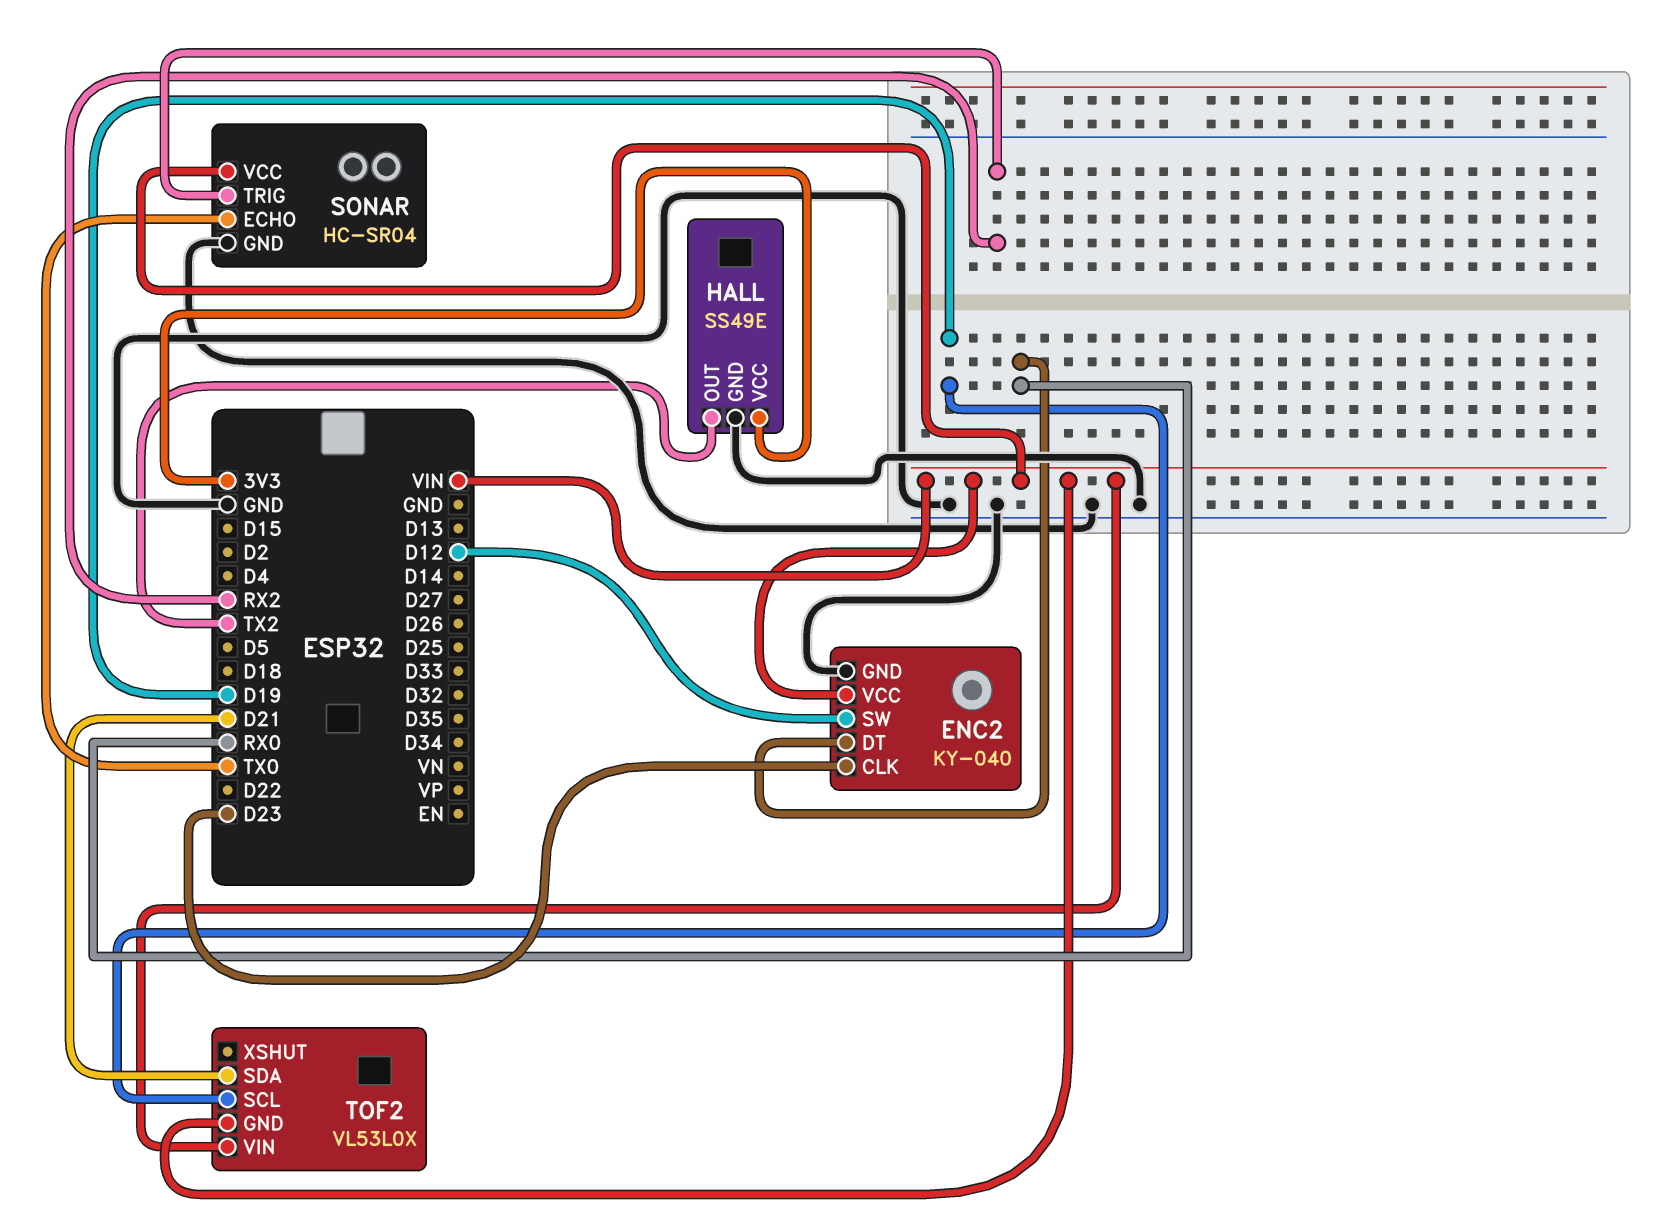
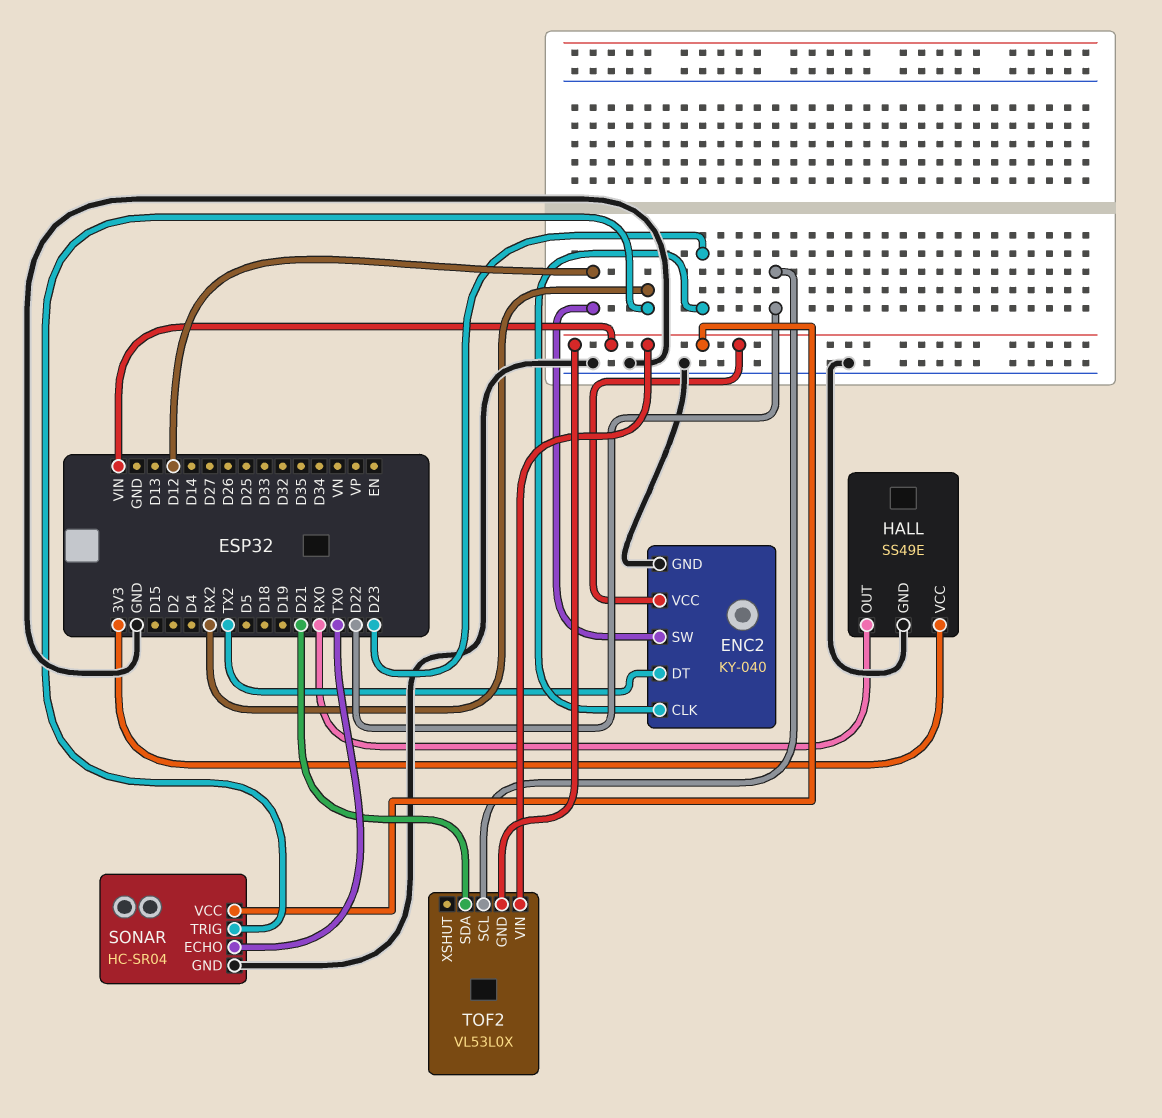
ENC2 pin DT: RX0 -> TX2
HALL pin OUT: TX2 -> RX0
TOF2 pin SCL: D19 -> D22

